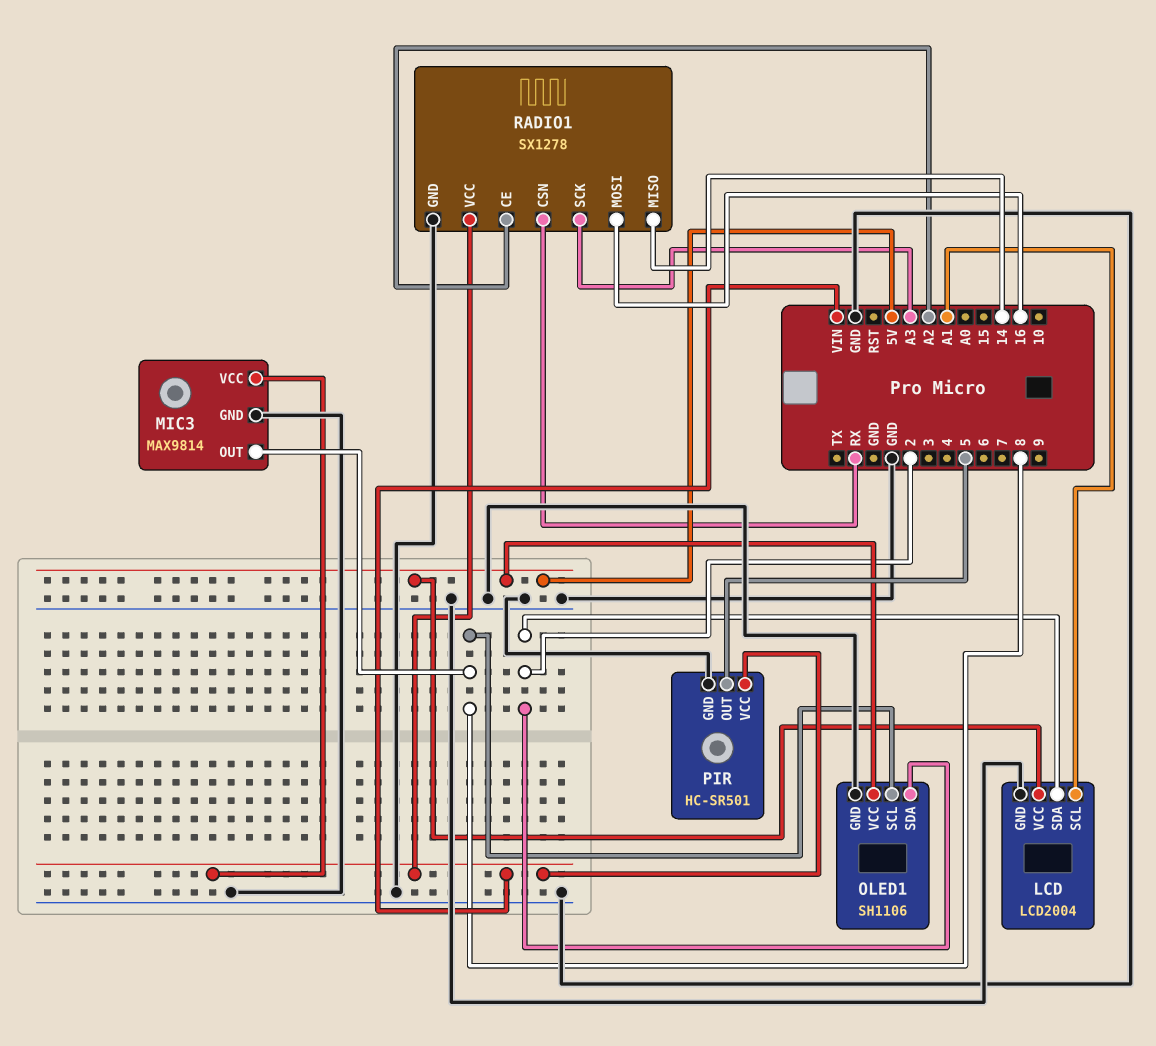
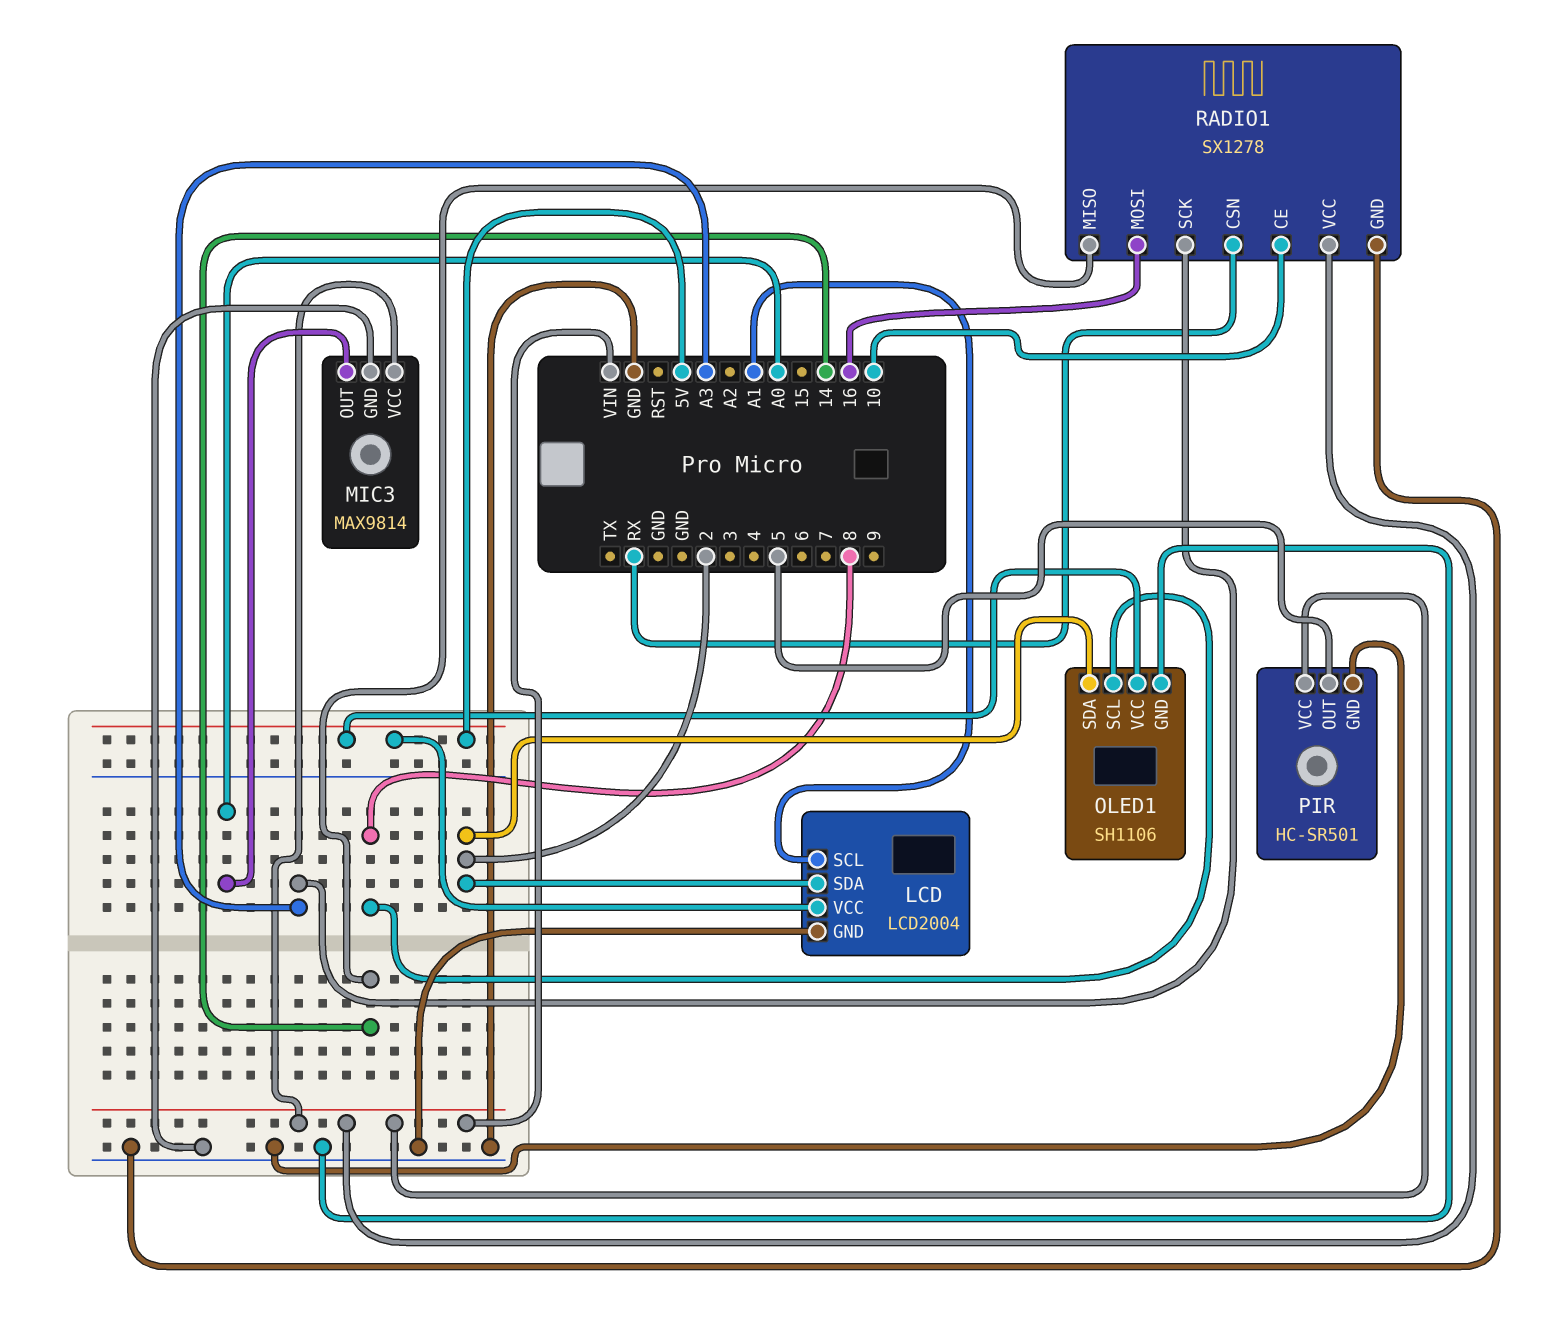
MIC3 pin OUT: 8 -> A0
RADIO1 pin CE: A2 -> 10

